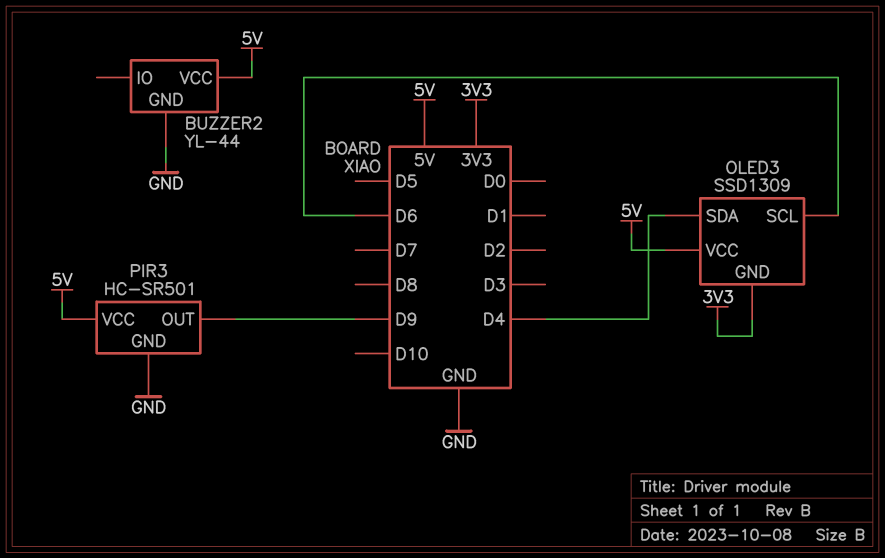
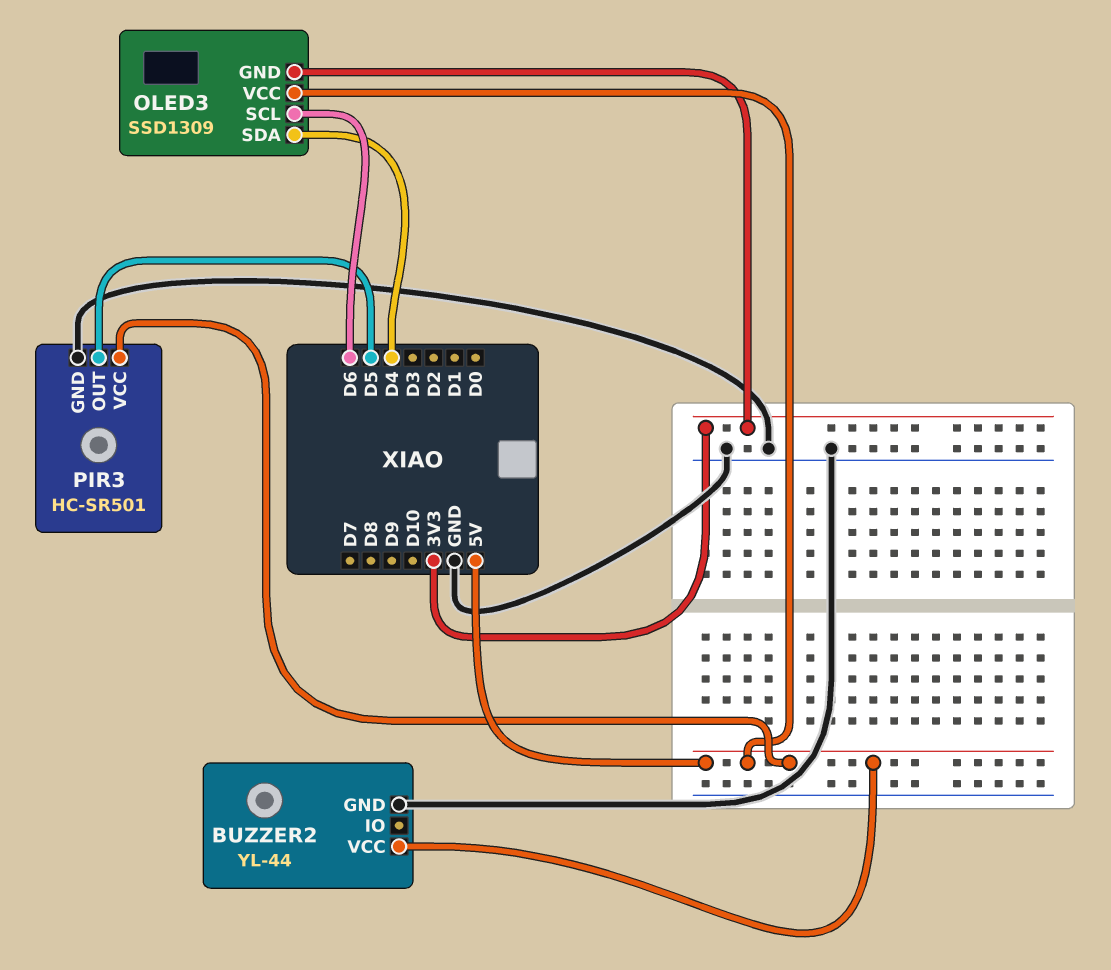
PIR3 pin OUT: D9 -> D5

